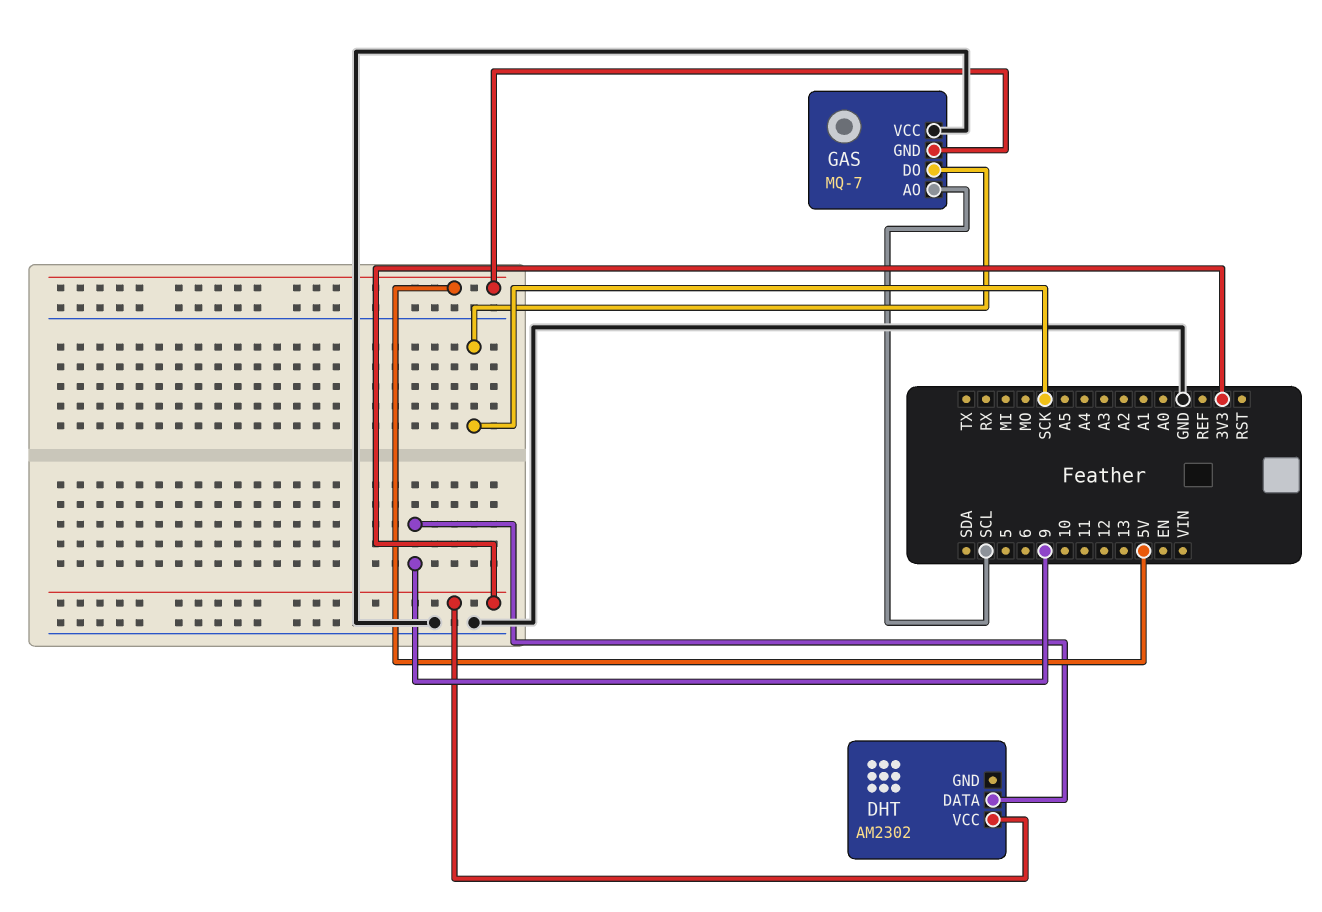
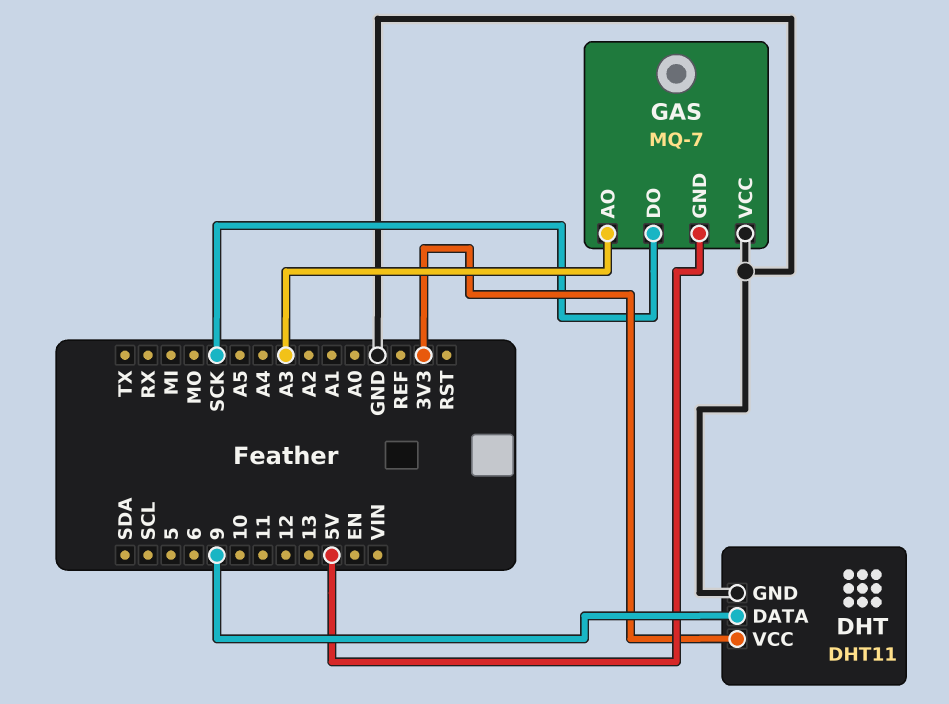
DHT: AM2302 -> DHT11
DHT pin GND: none -> GND
GAS pin AO: SCL -> A3

